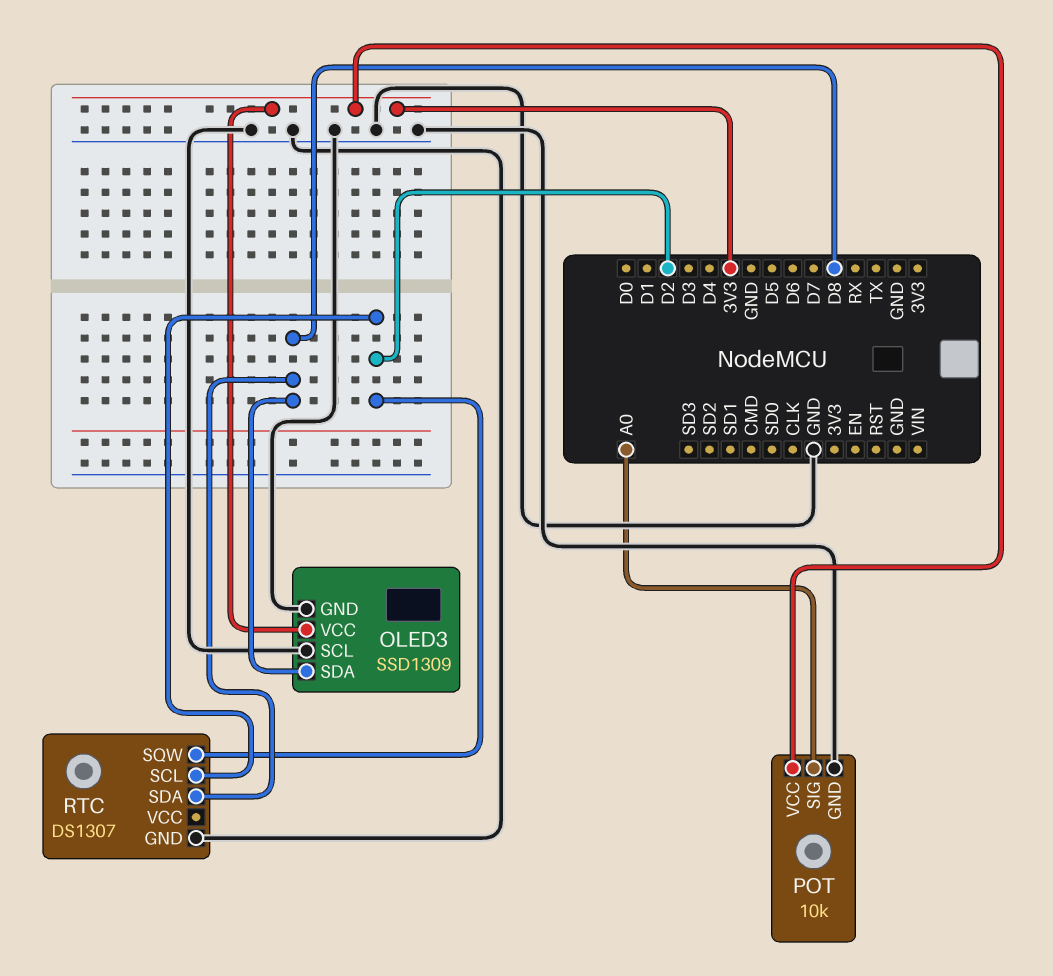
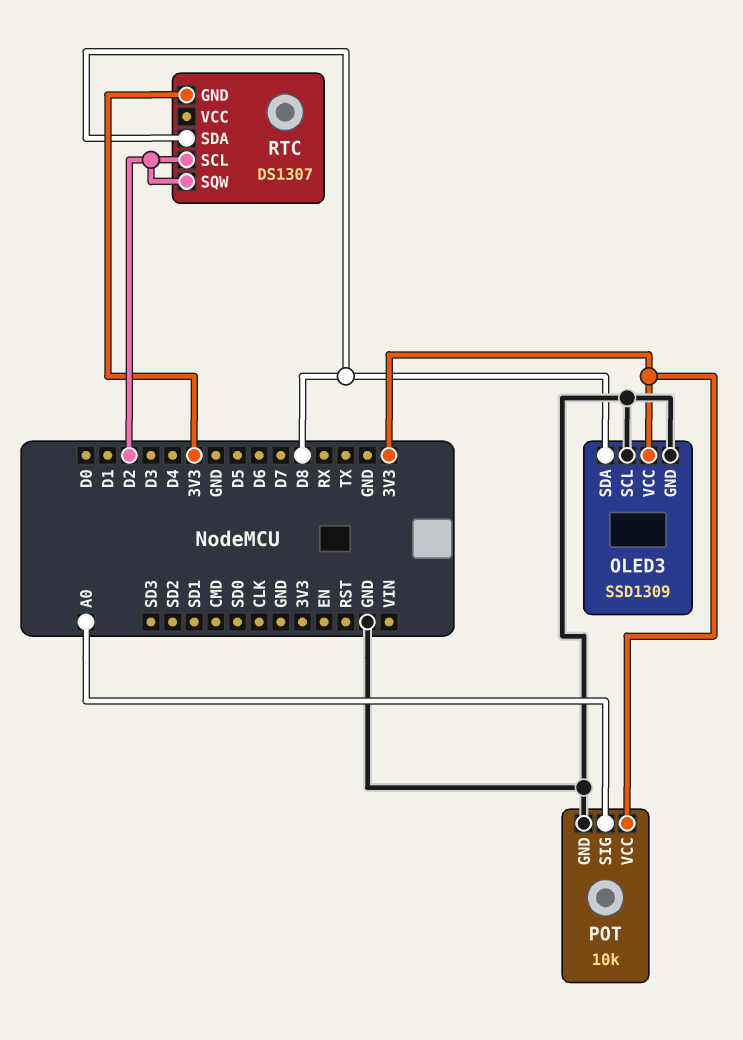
RTC pin GND: GND -> 3V3

